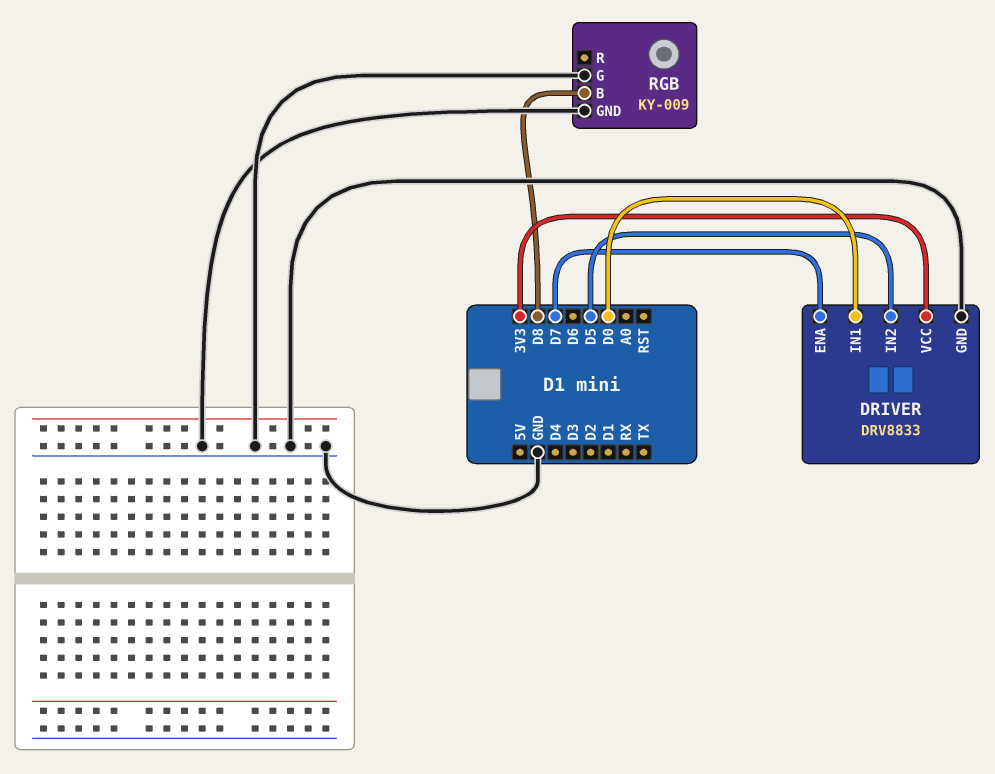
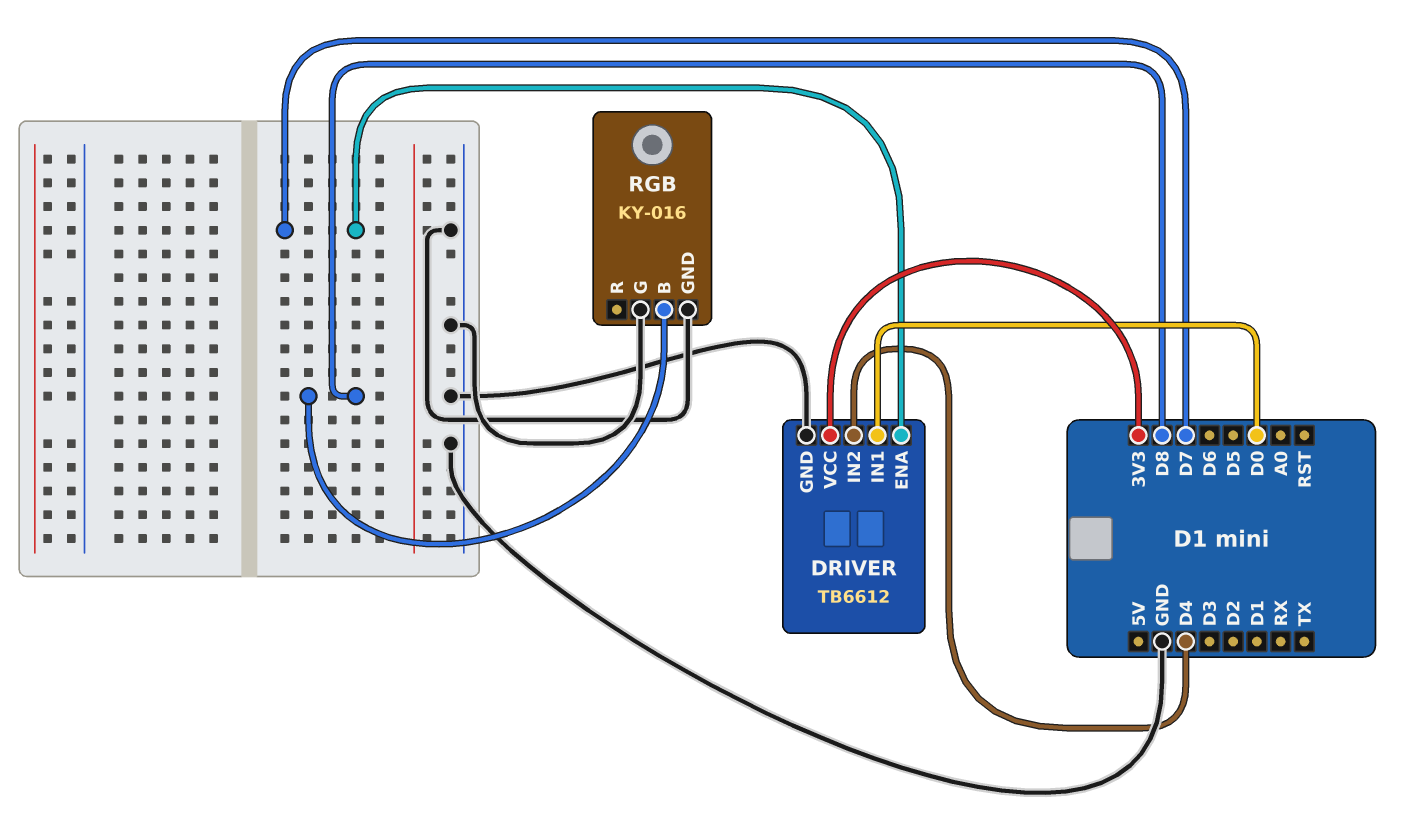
DRIVER: DRV8833 -> TB6612
DRIVER pin IN2: D5 -> D4
RGB: KY-009 -> KY-016

